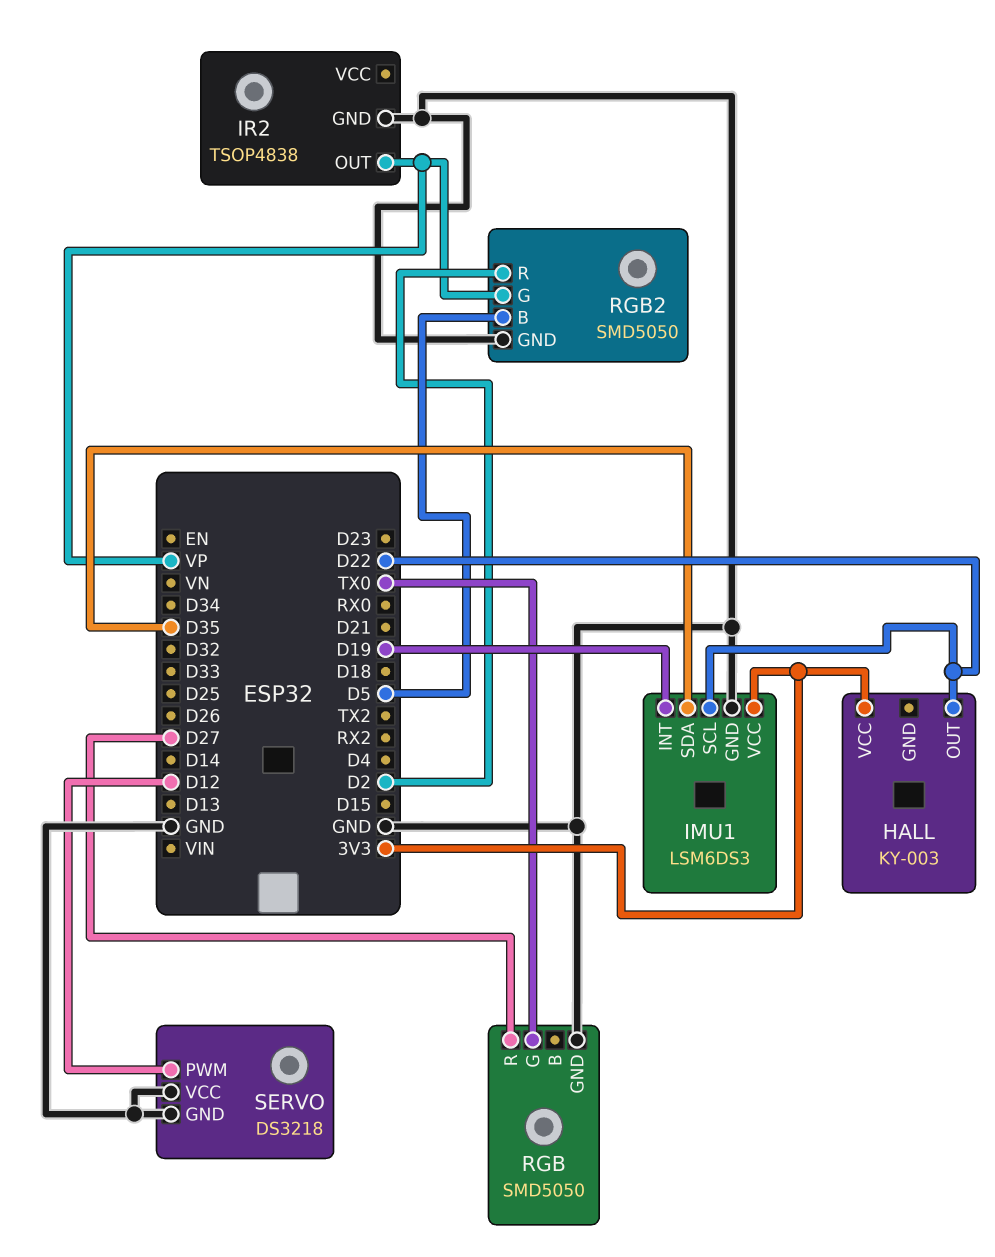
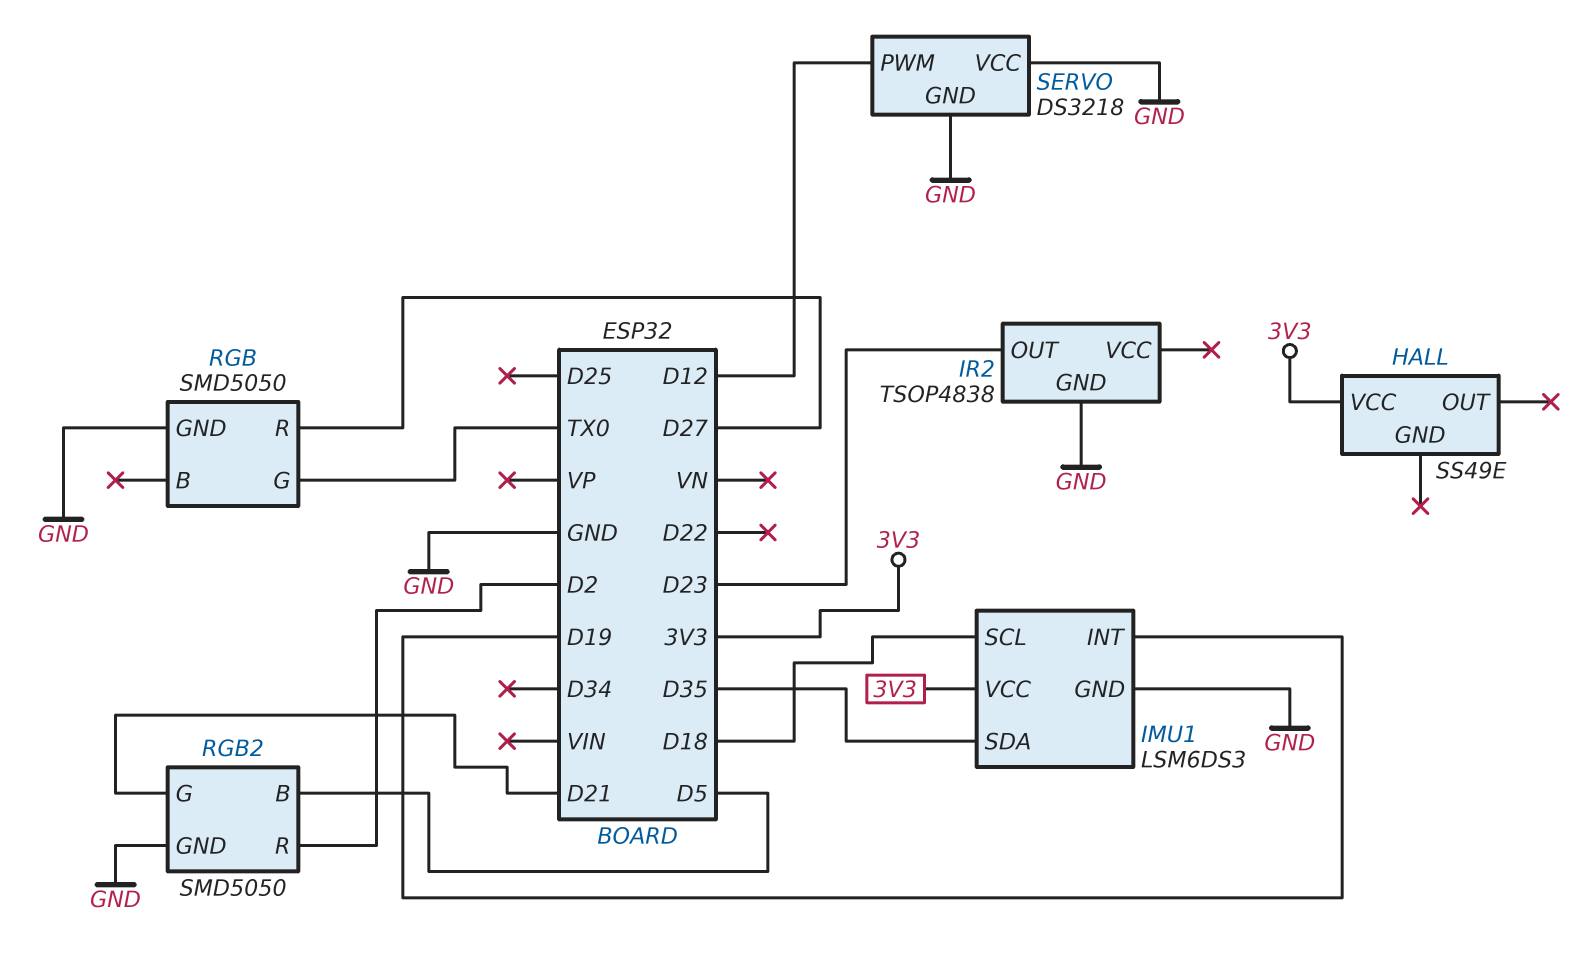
HALL: KY-003 -> SS49E
HALL pin OUT: D22 -> none
IMU1 pin SCL: D22 -> D18
IR2 pin OUT: VP -> D23
RGB2 pin G: VP -> D21

